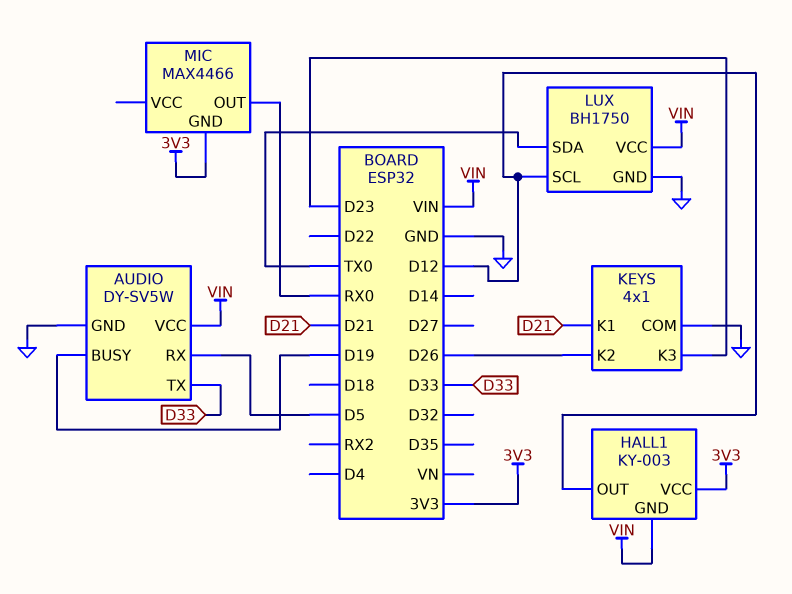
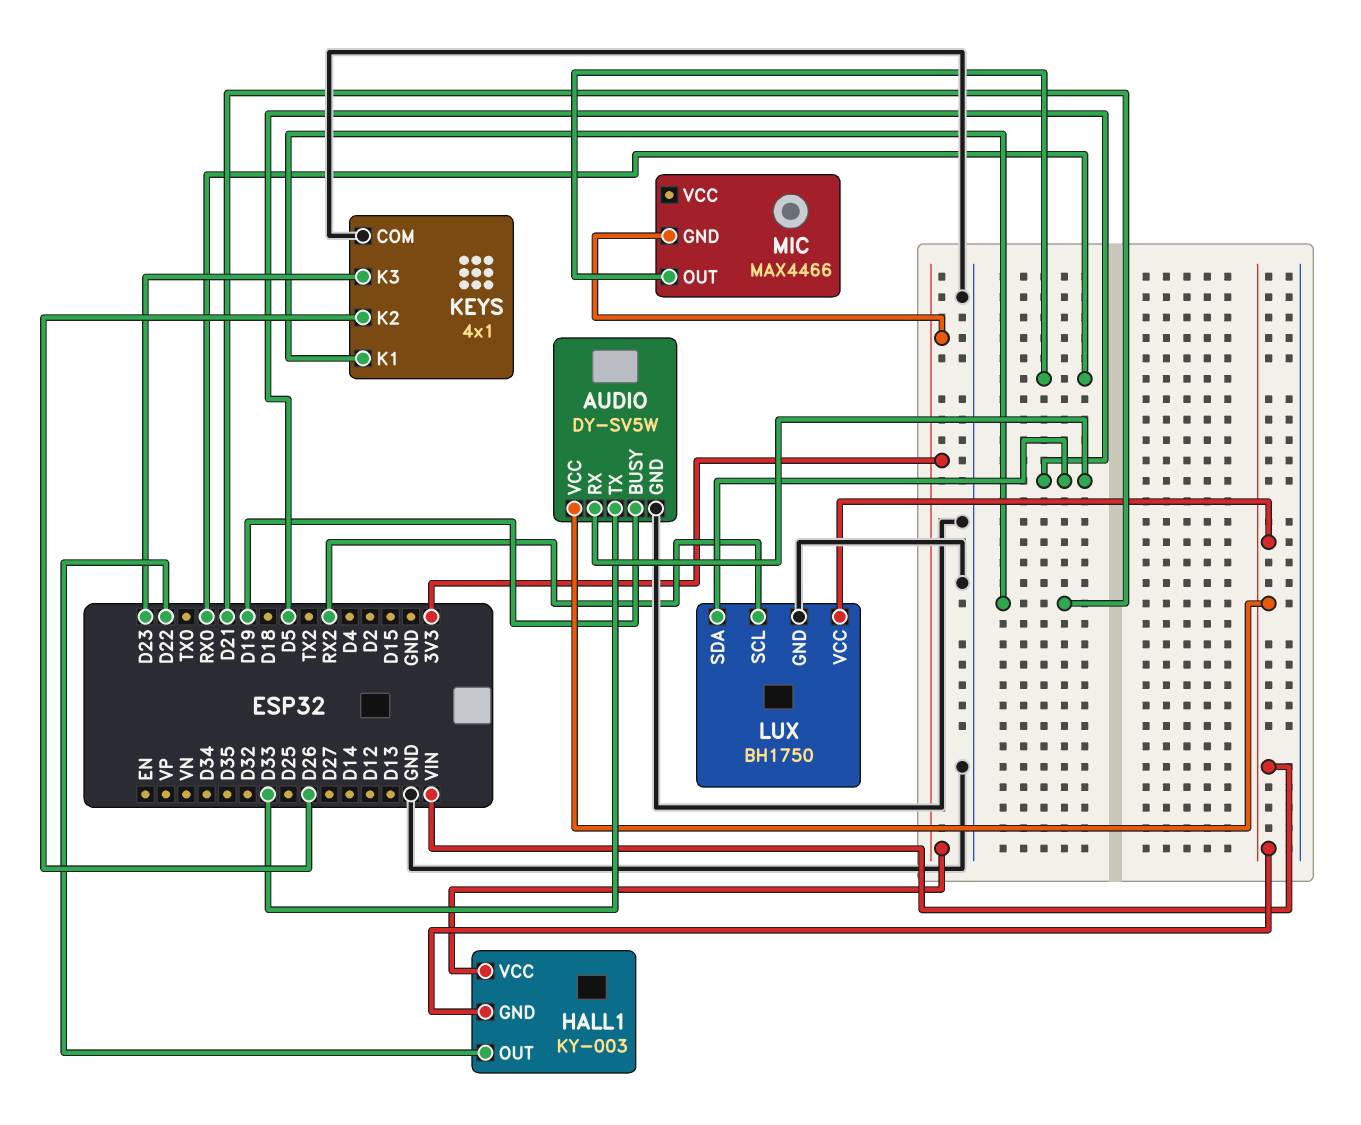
HALL1 pin OUT: D12 -> D22
LUX pin SCL: D12 -> RX2
LUX pin SDA: TX0 -> D5

